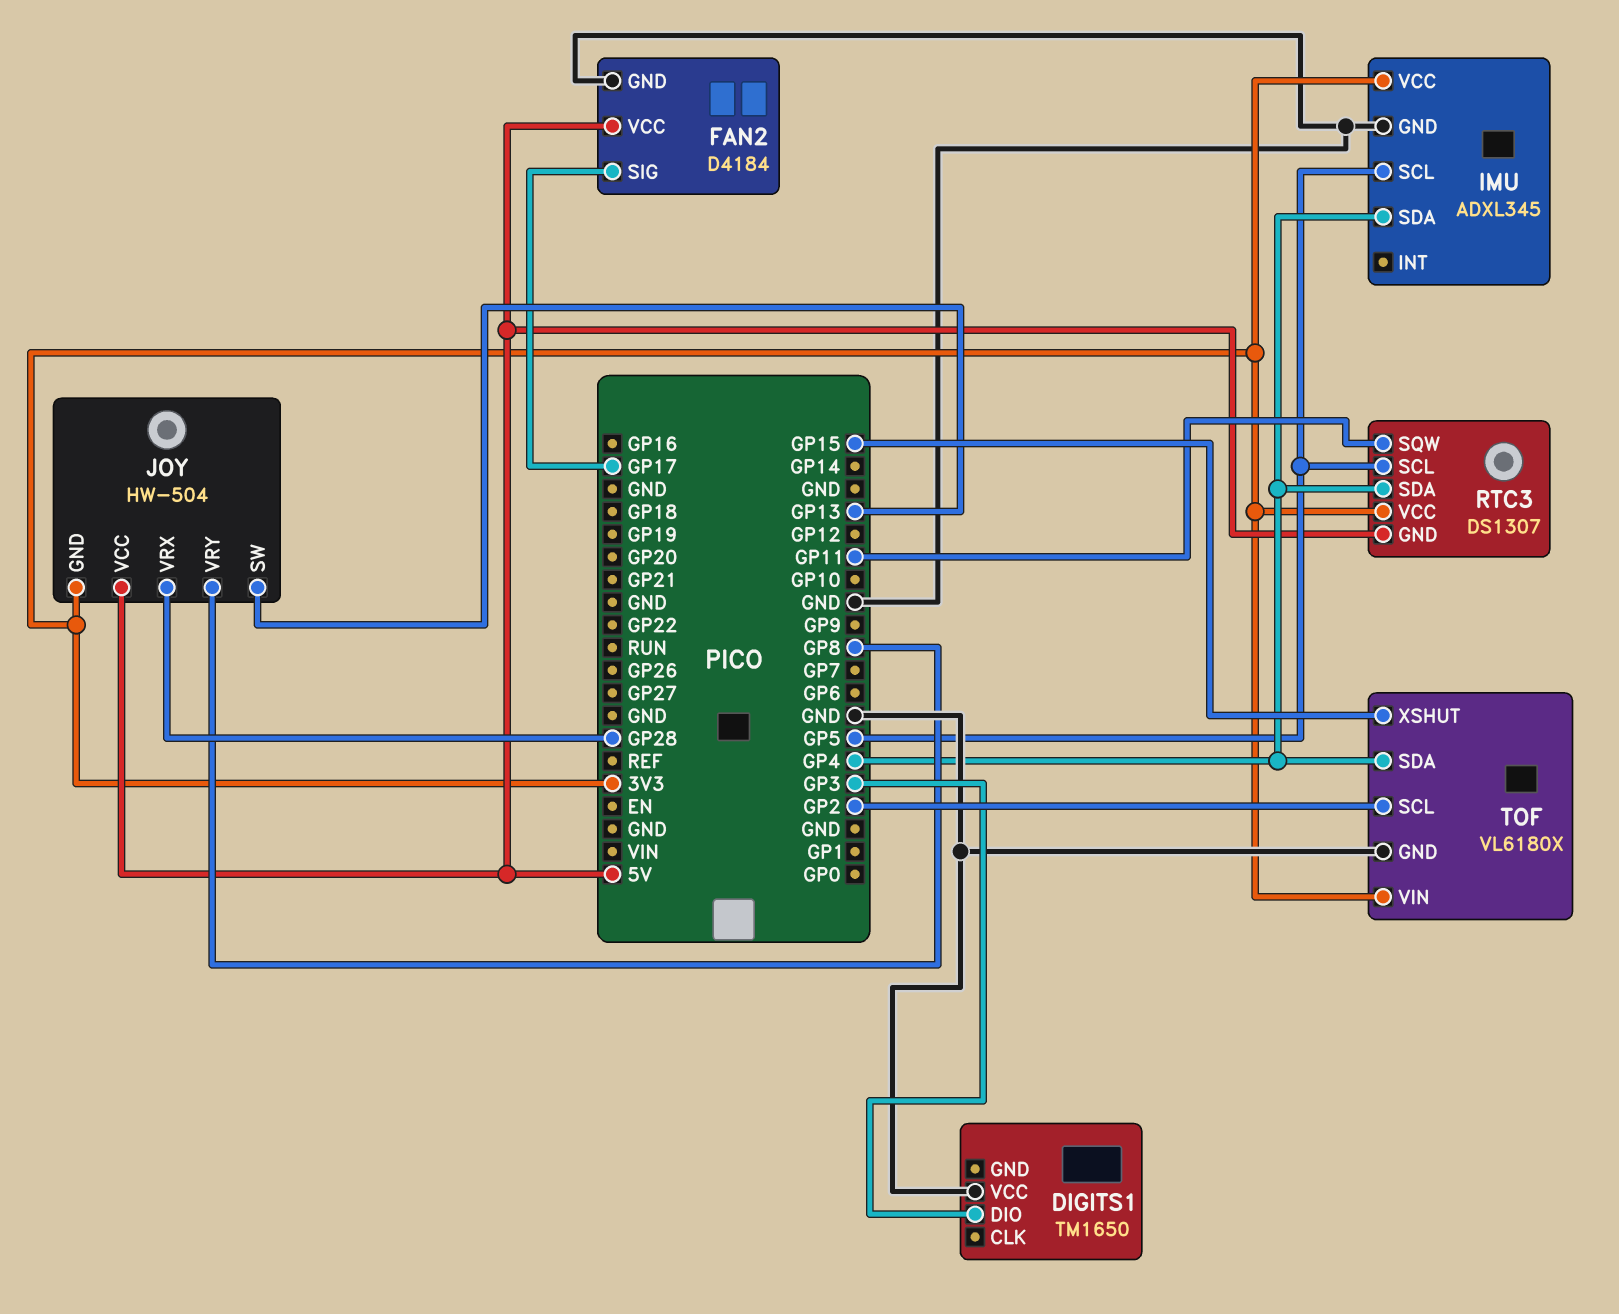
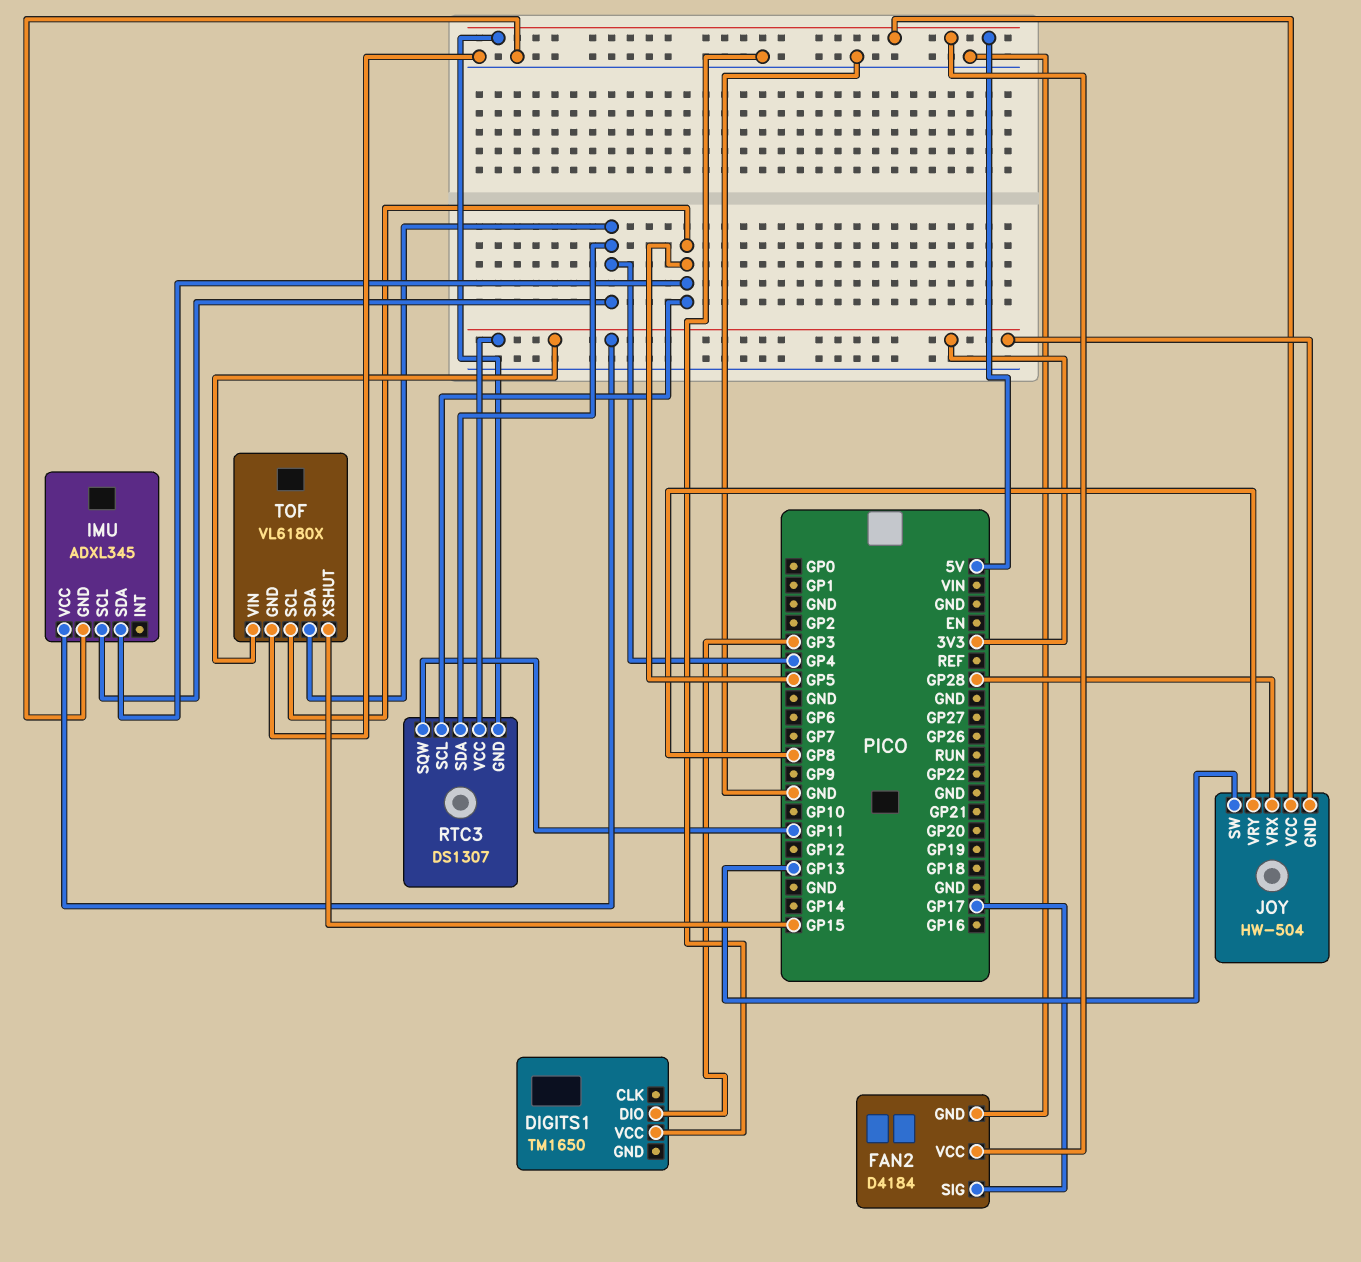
IMU pin SCL: GP5 -> GP4
IMU pin SDA: GP4 -> GP5
TOF pin SCL: GP2 -> GP5

